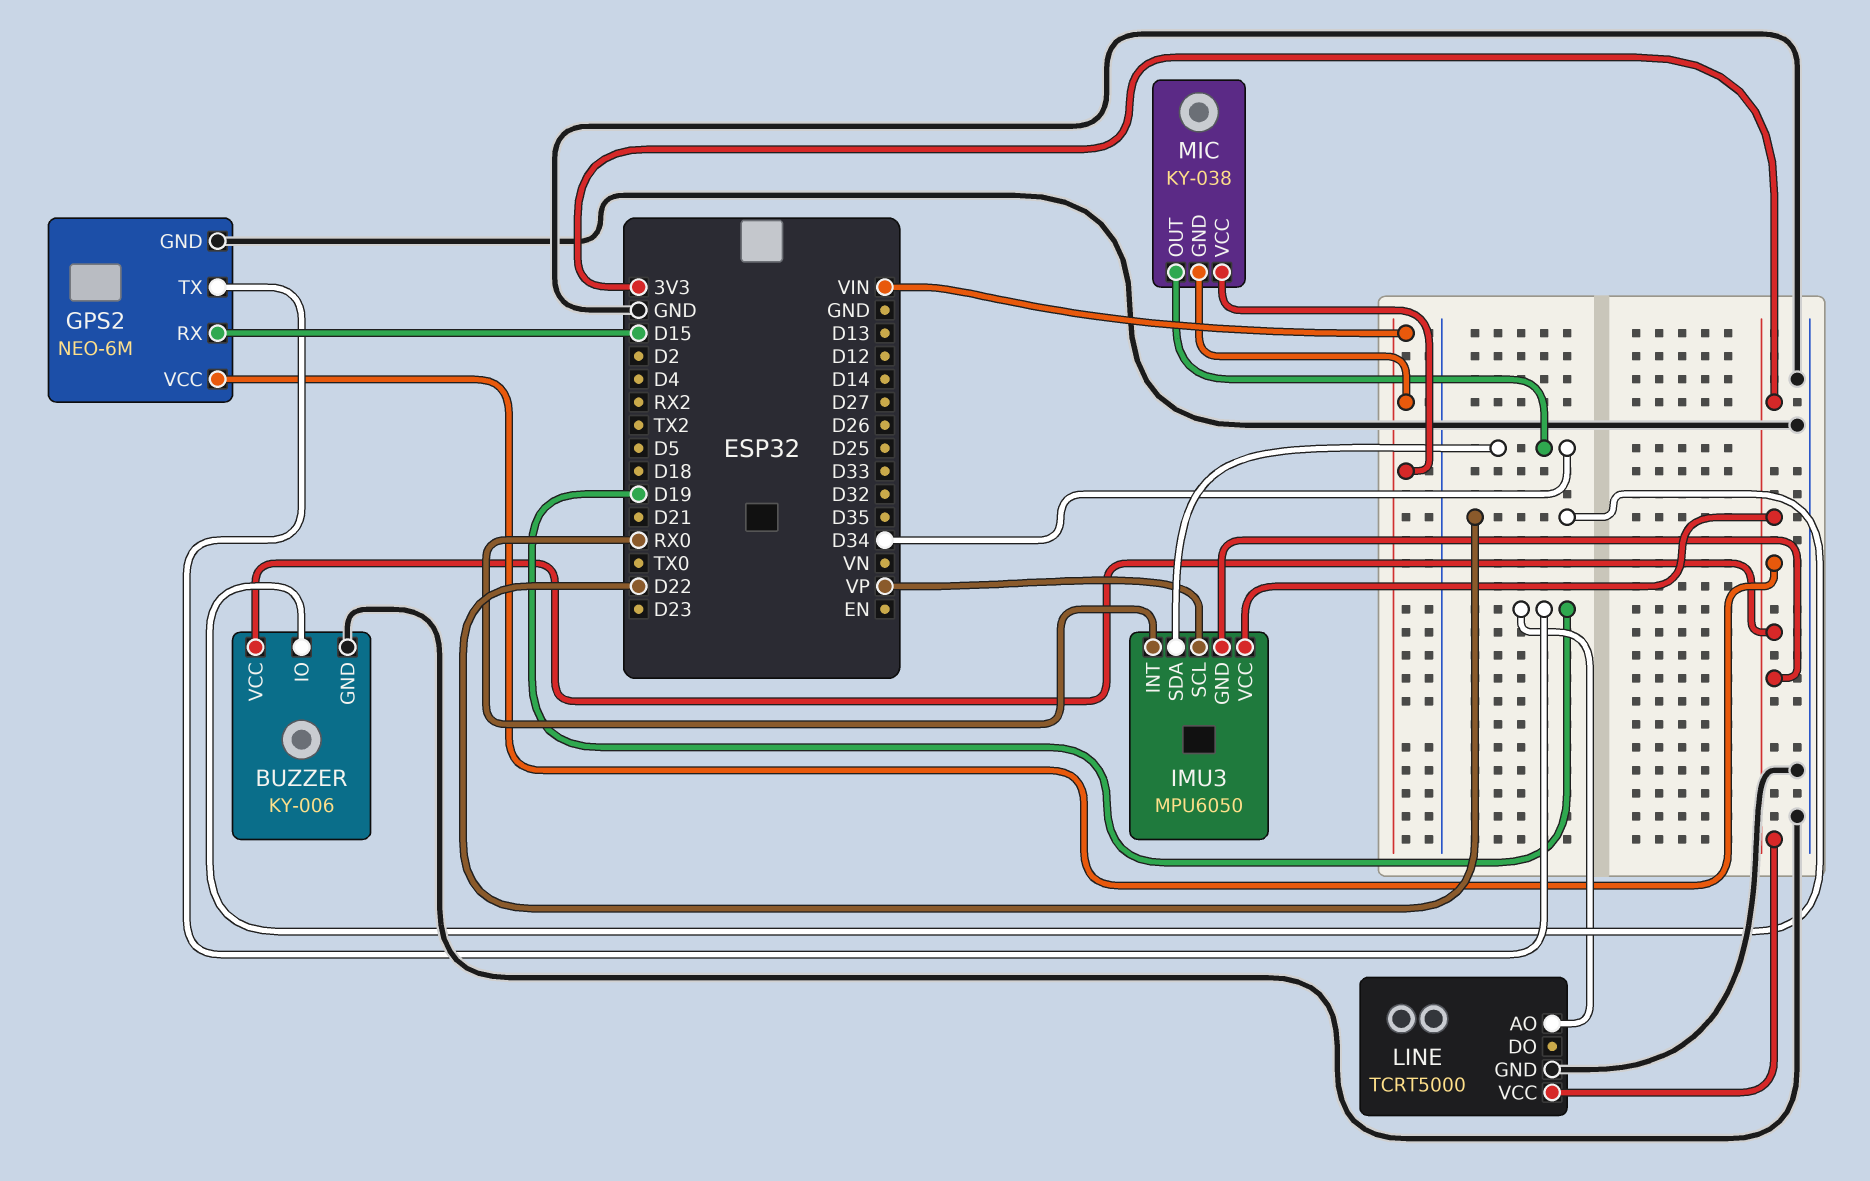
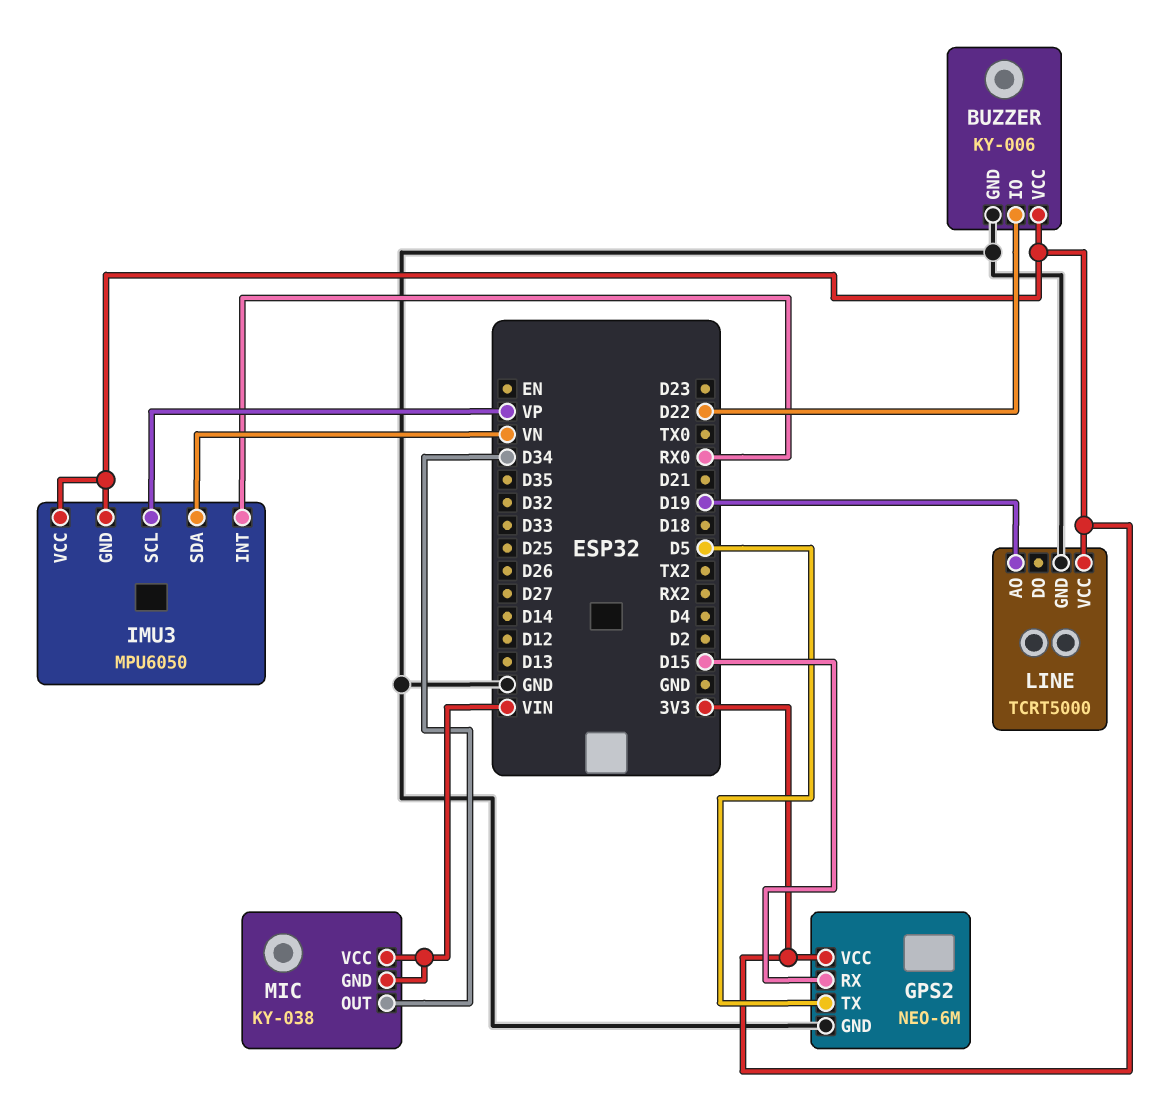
GPS2 pin TX: D19 -> D5
IMU3 pin SDA: D34 -> VN

